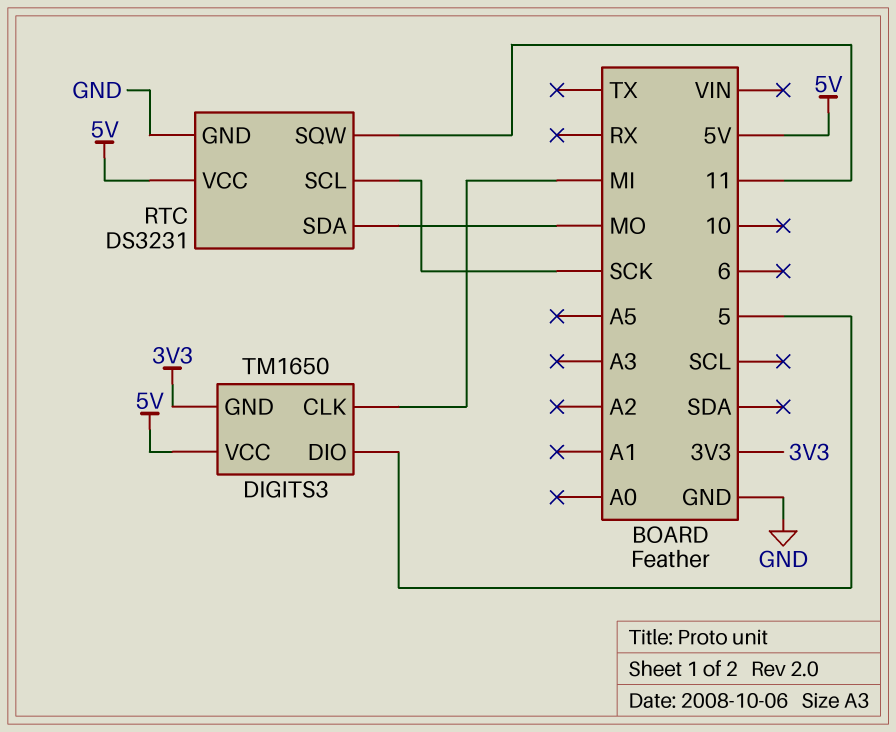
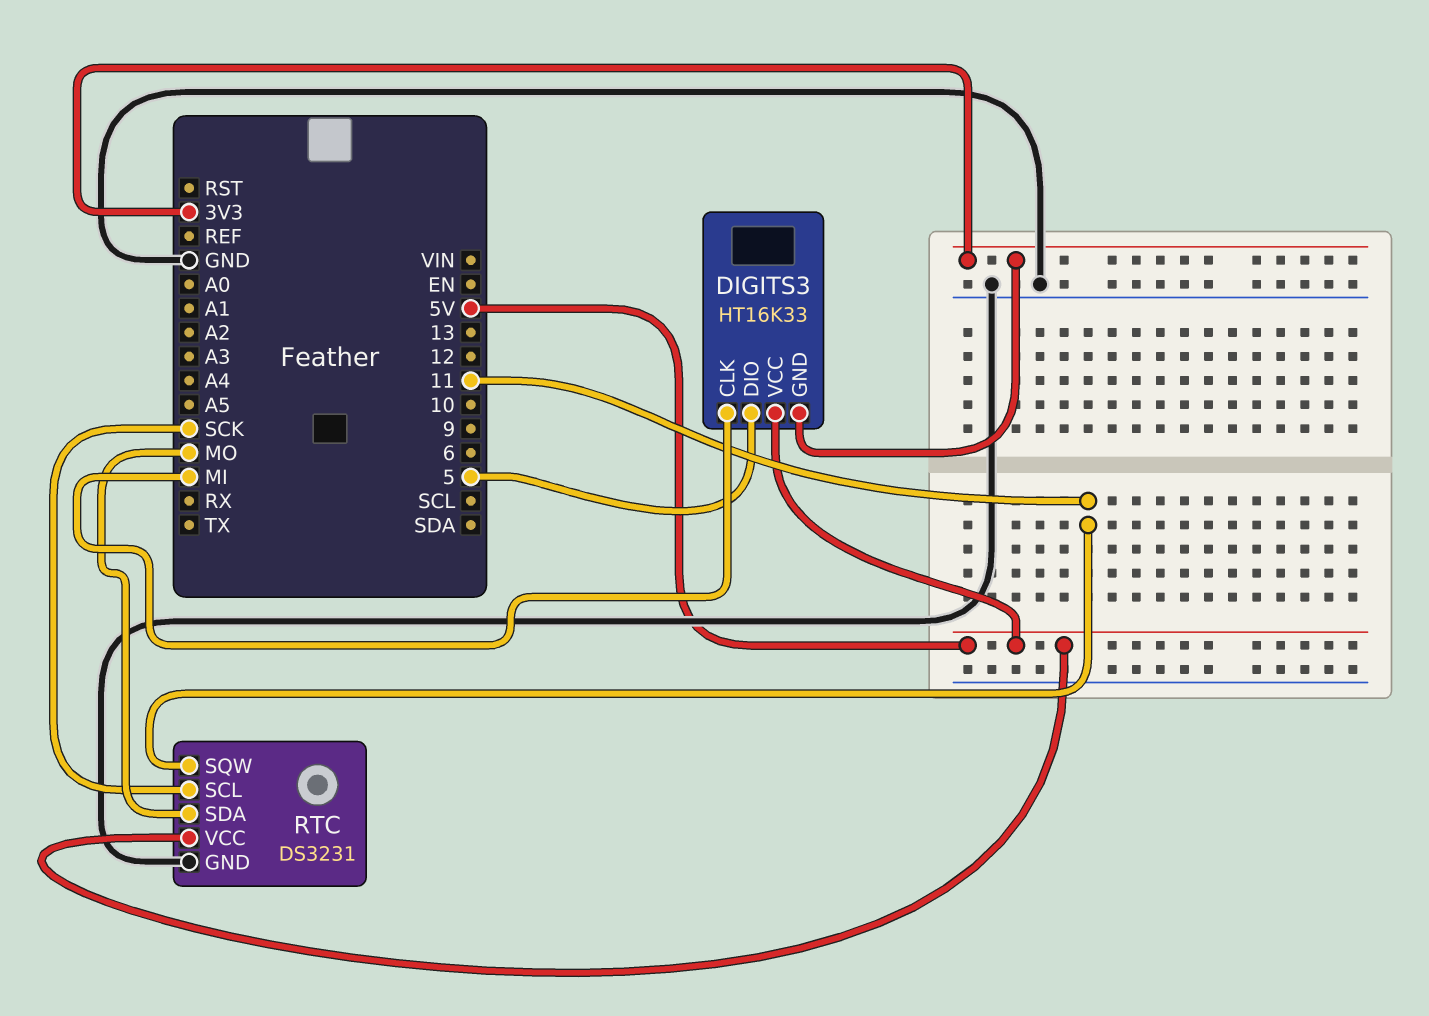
DIGITS3: TM1650 -> HT16K33

